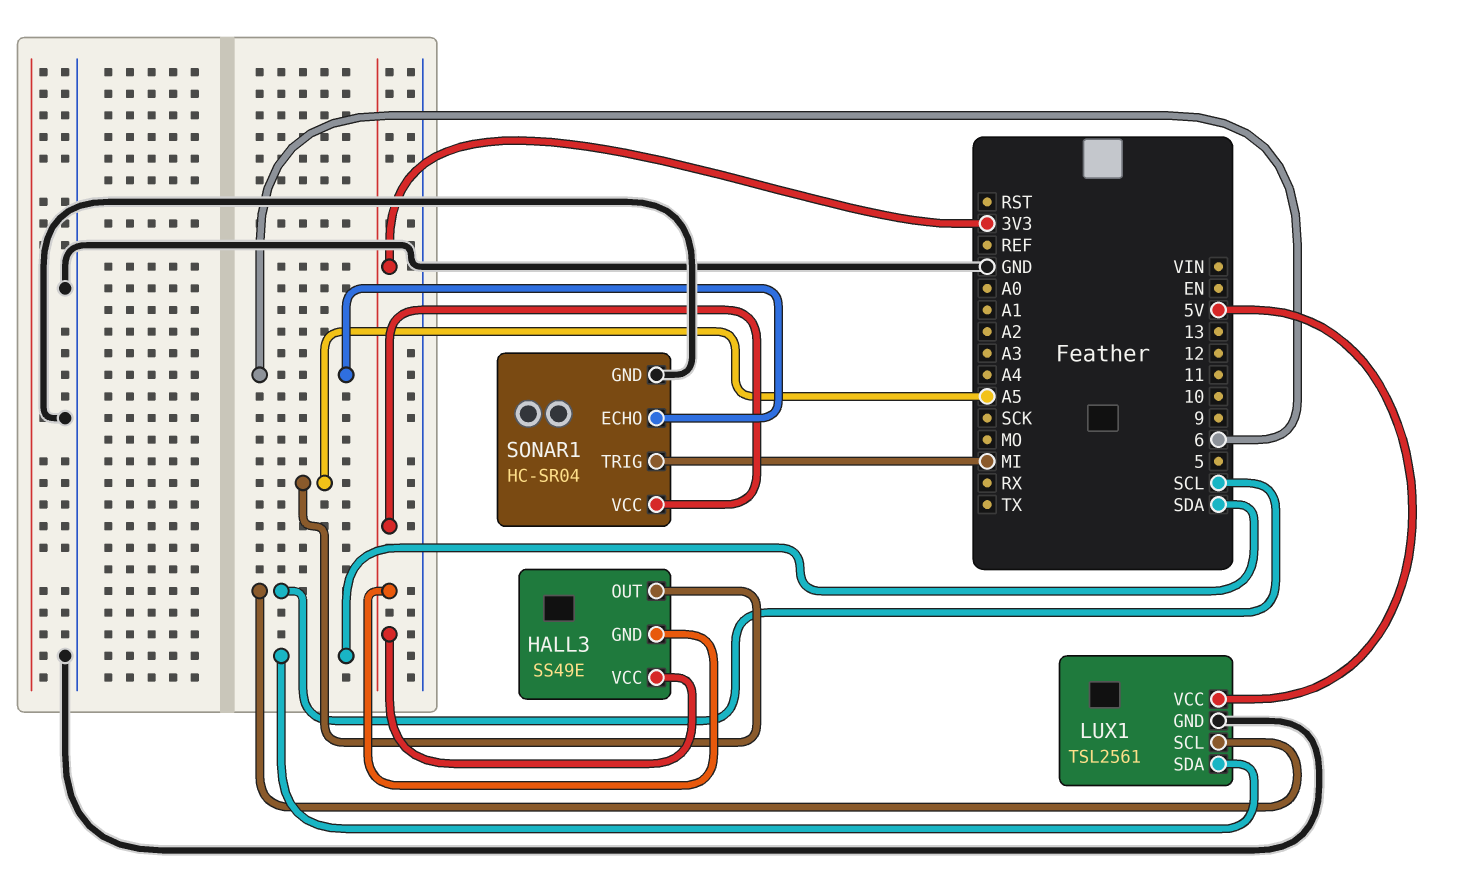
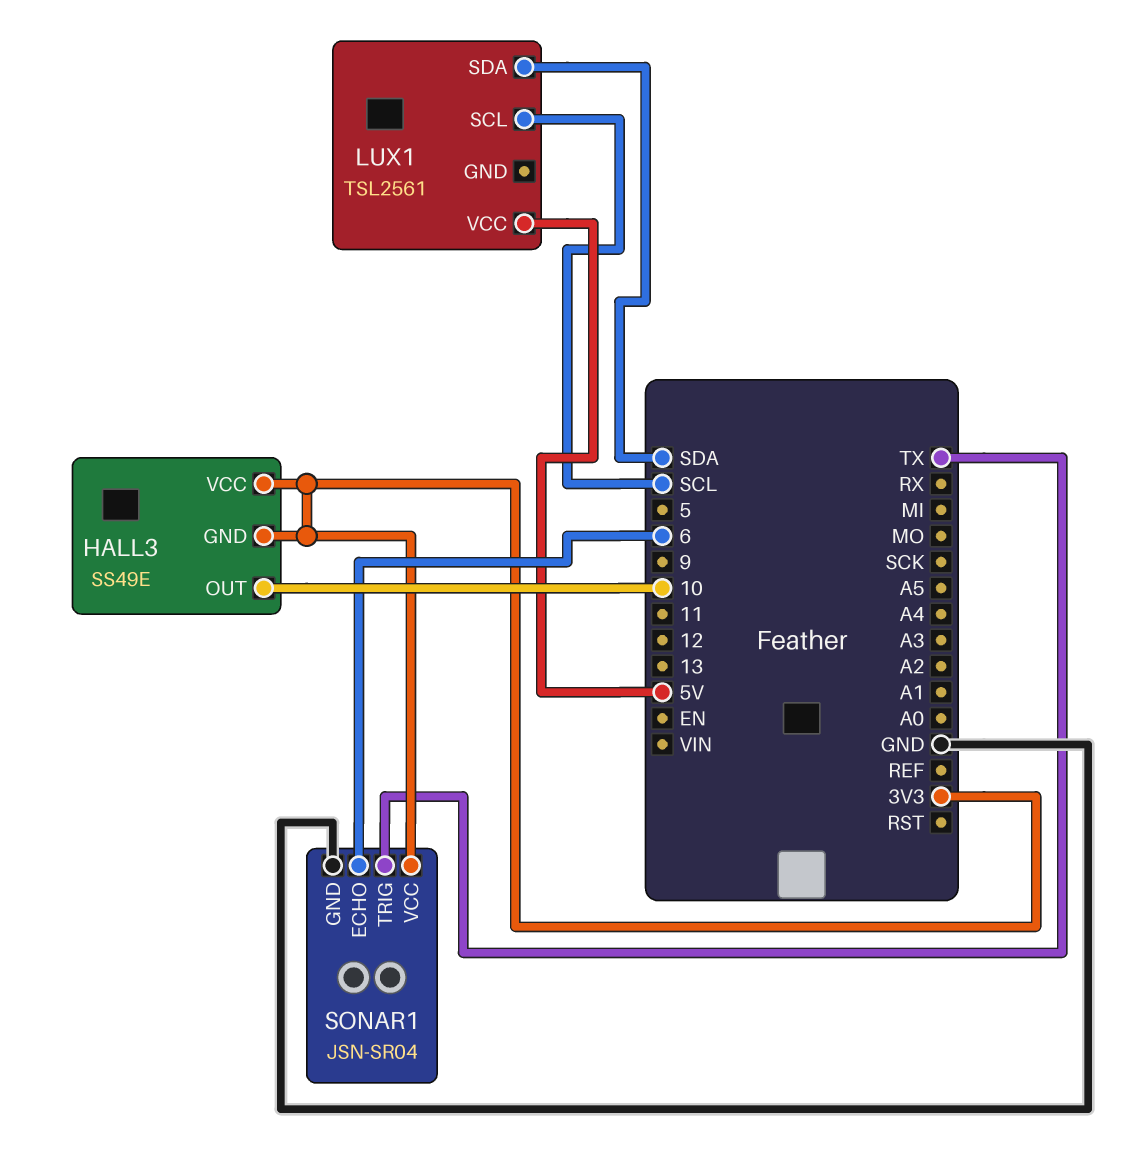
HALL3 pin OUT: A5 -> 10
LUX1 pin GND: GND -> none
SONAR1: HC-SR04 -> JSN-SR04
SONAR1 pin TRIG: MI -> TX

